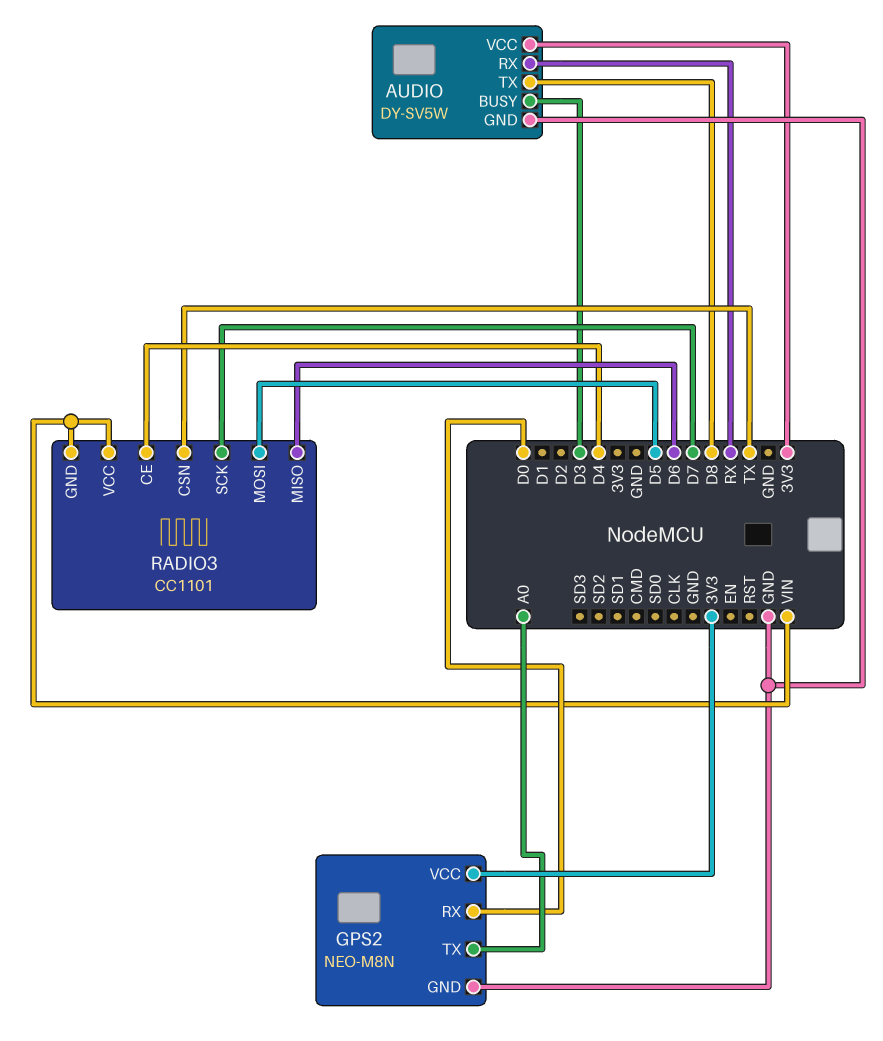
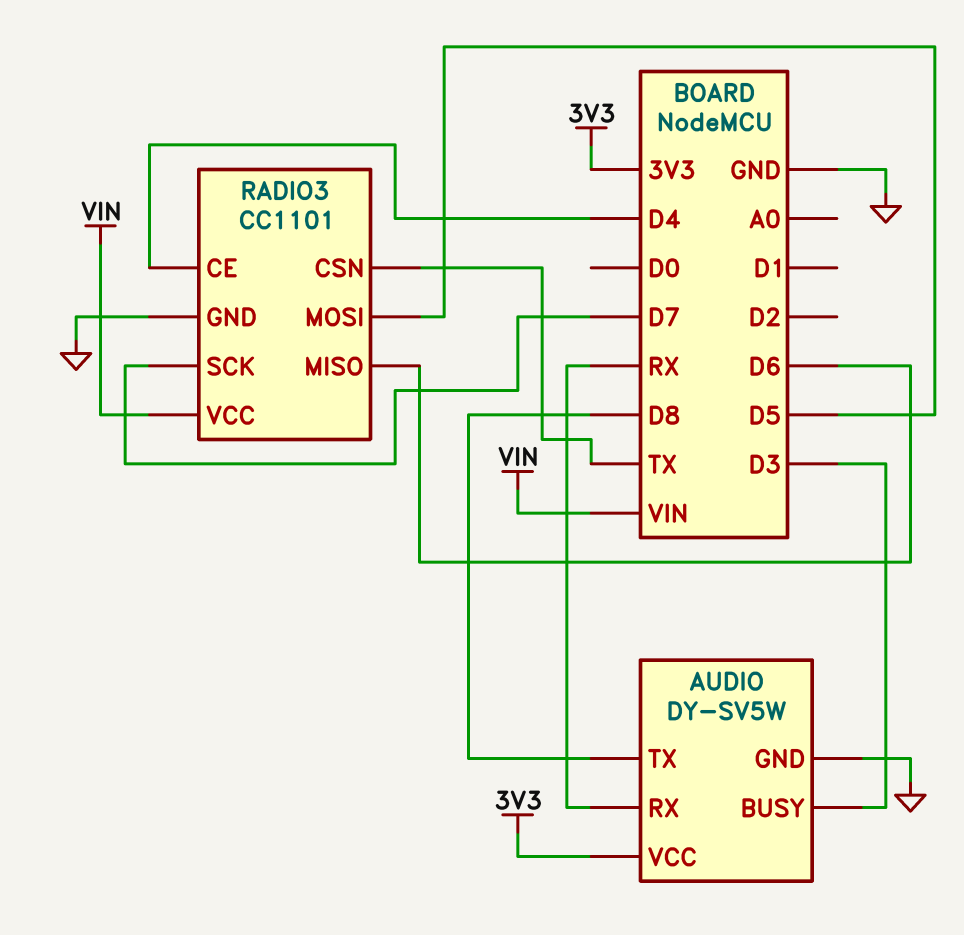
GPS2: NEO-M8N -> none
GPS2 pin GND: GND -> none
GPS2 pin RX: D0 -> none
GPS2 pin TX: A0 -> none
GPS2 pin VCC: 3V3 -> none
RADIO3 pin GND: VIN -> GND

